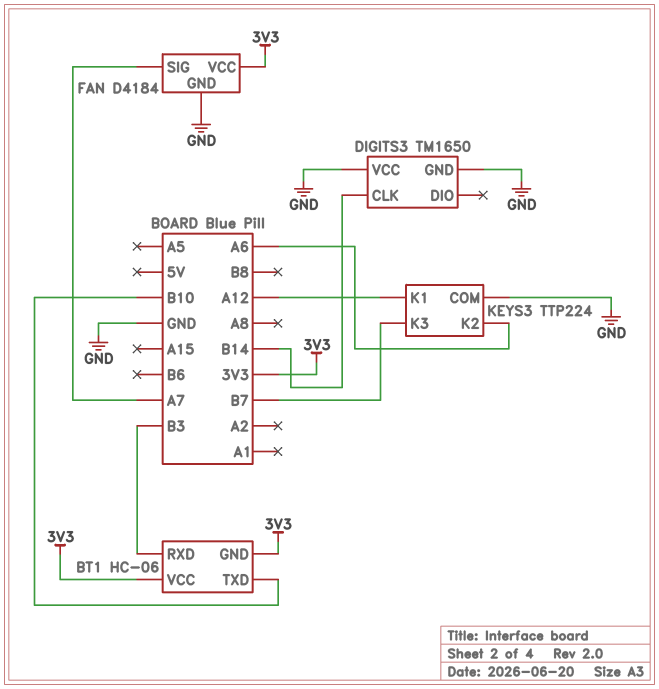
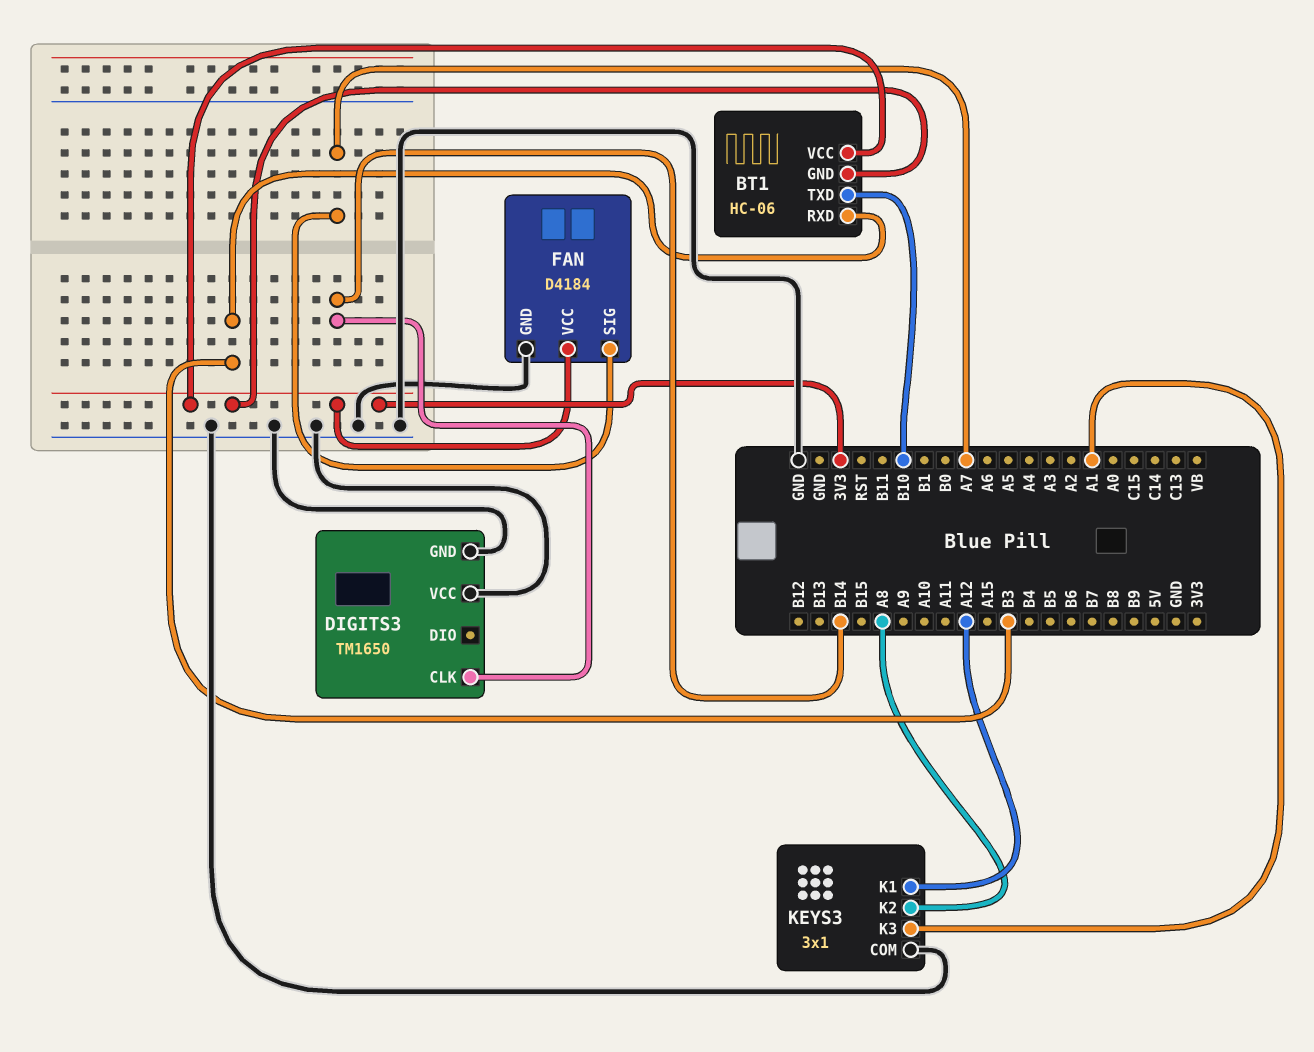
KEYS3: TTP224 -> 3x1
KEYS3 pin K2: A6 -> A8
KEYS3 pin K3: B7 -> A1

